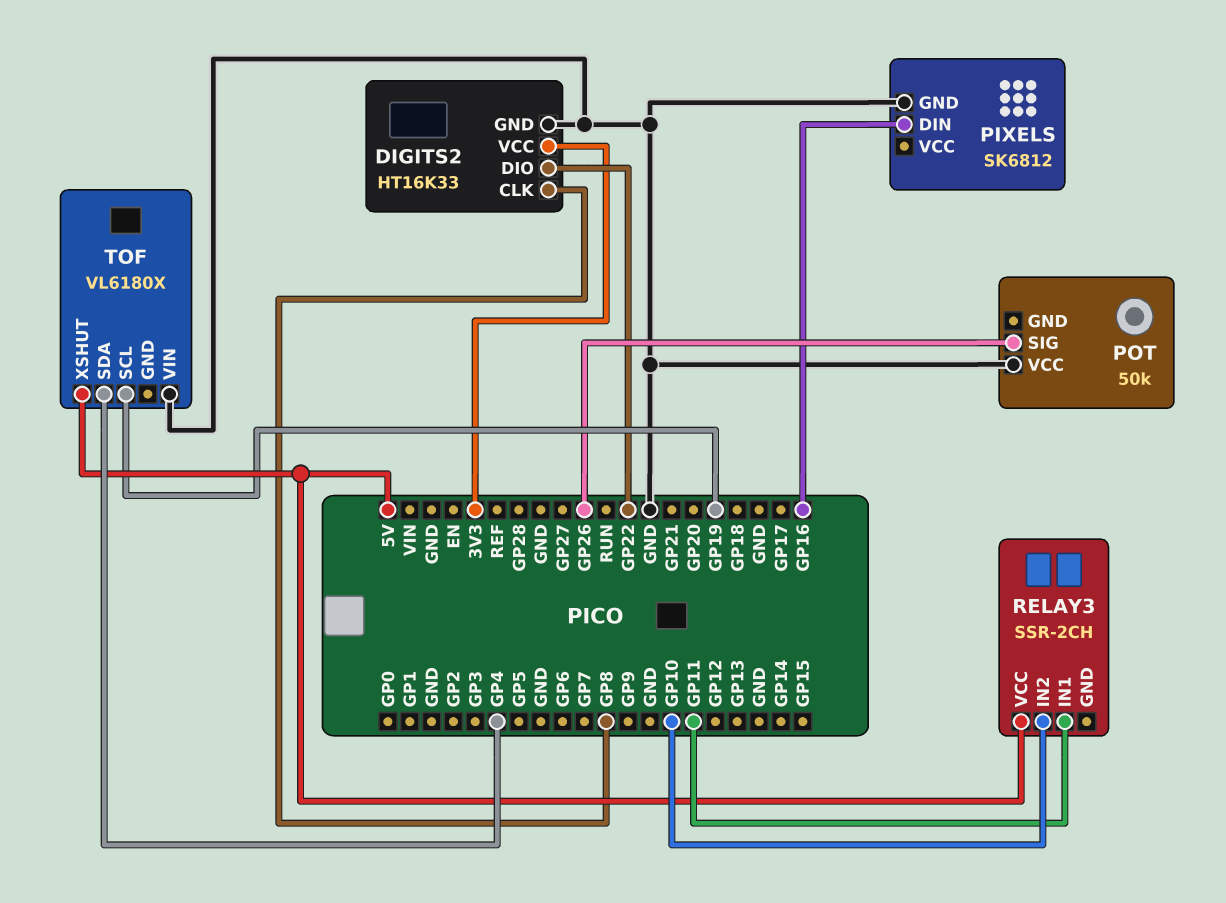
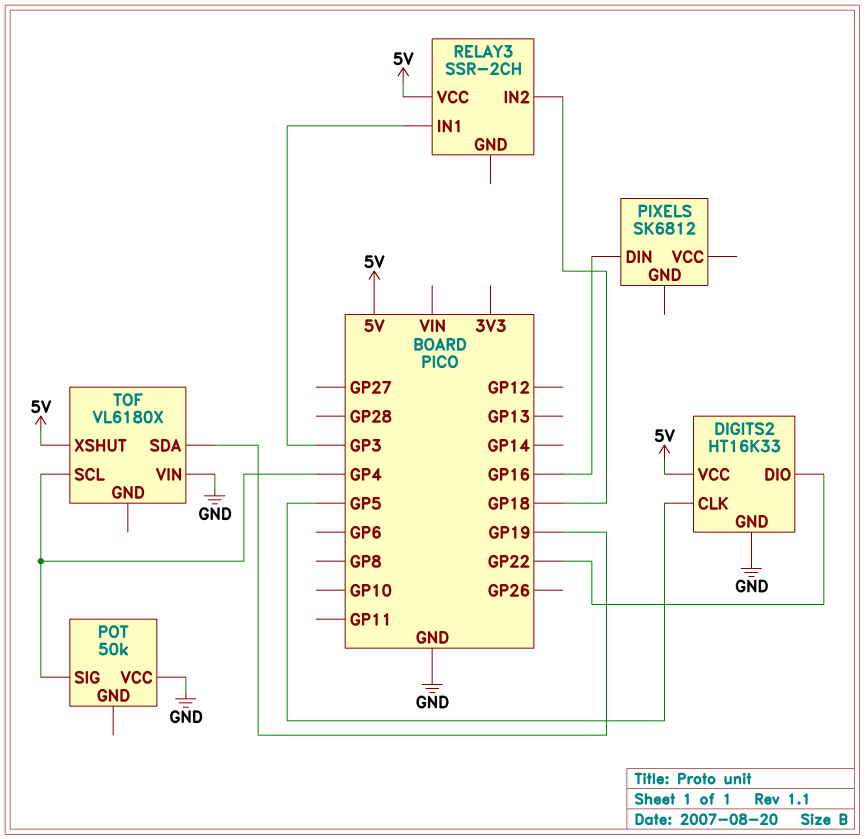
DIGITS2 pin CLK: GP8 -> GP5
DIGITS2 pin VCC: 3V3 -> 5V
PIXELS pin GND: GND -> none
POT pin SIG: GP26 -> GP4
RELAY3 pin IN1: GP11 -> GP3
RELAY3 pin IN2: GP10 -> GP18
TOF pin SCL: GP19 -> GP4
TOF pin SDA: GP4 -> GP19

